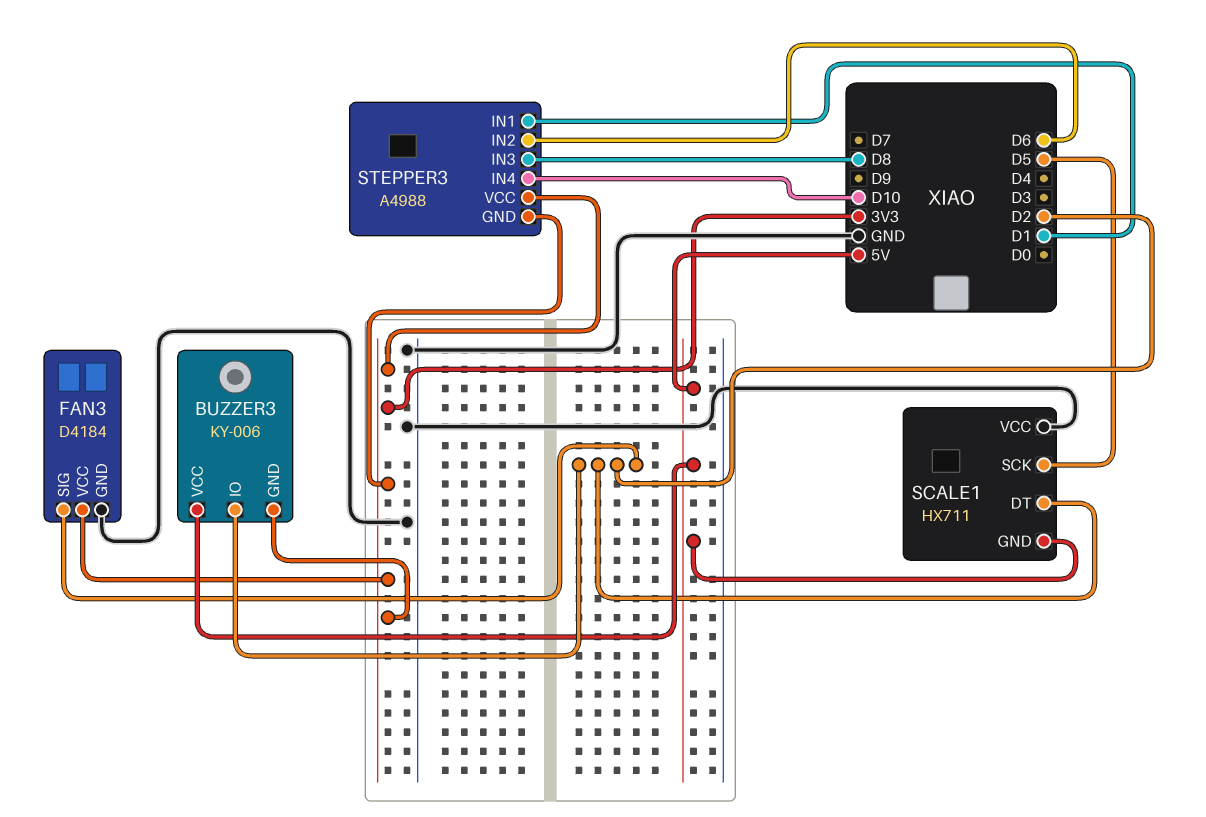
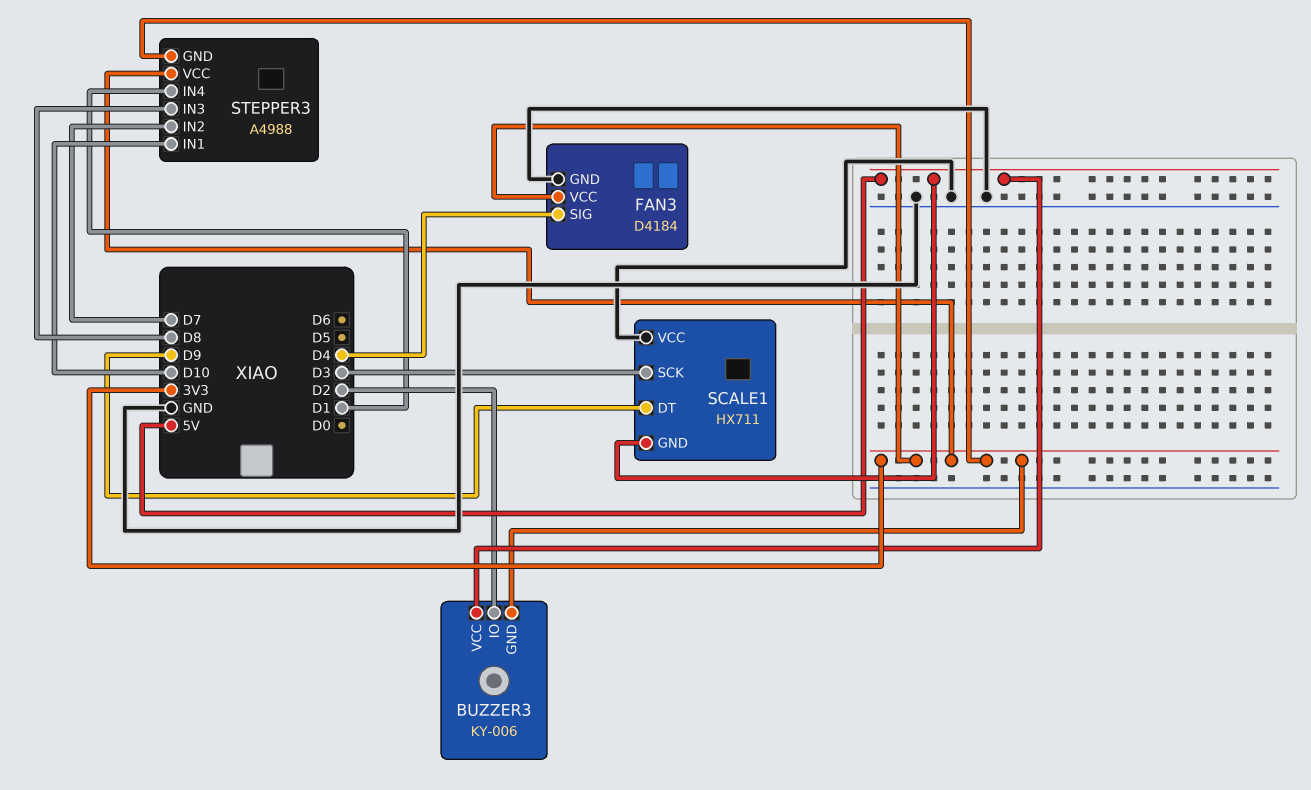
FAN3 pin SIG: D2 -> D4
SCALE1 pin DT: D2 -> D9
SCALE1 pin SCK: D5 -> D3
STEPPER3 pin IN1: D1 -> D10
STEPPER3 pin IN2: D6 -> D7
STEPPER3 pin IN4: D10 -> D1

